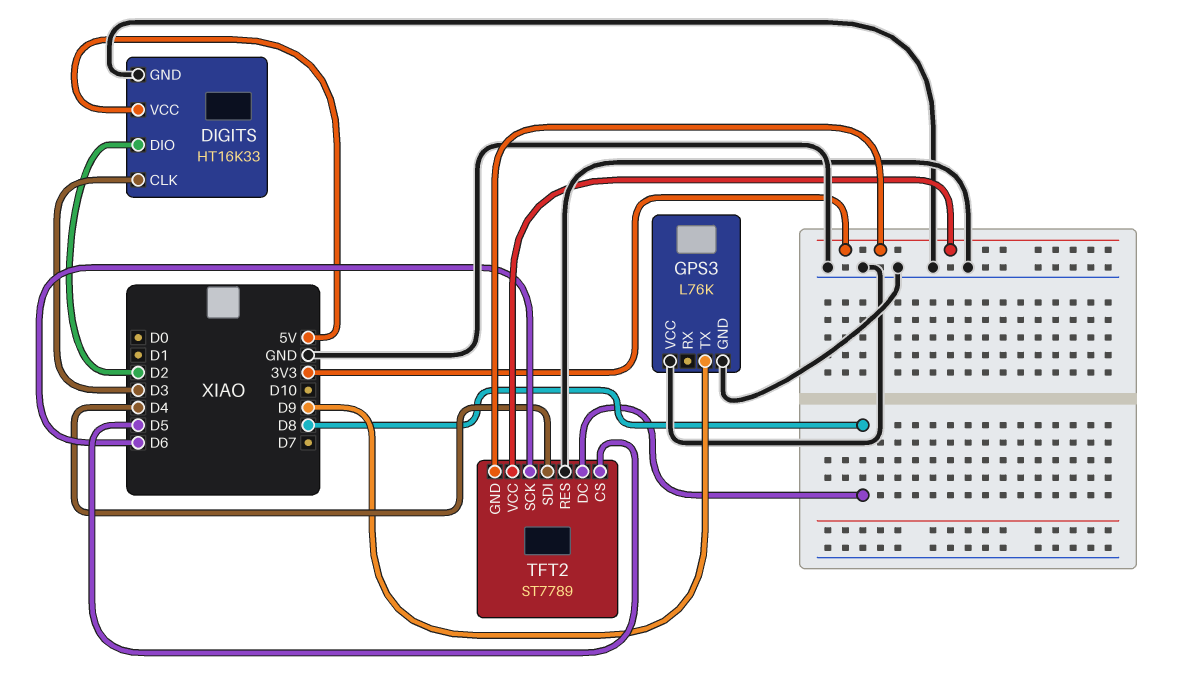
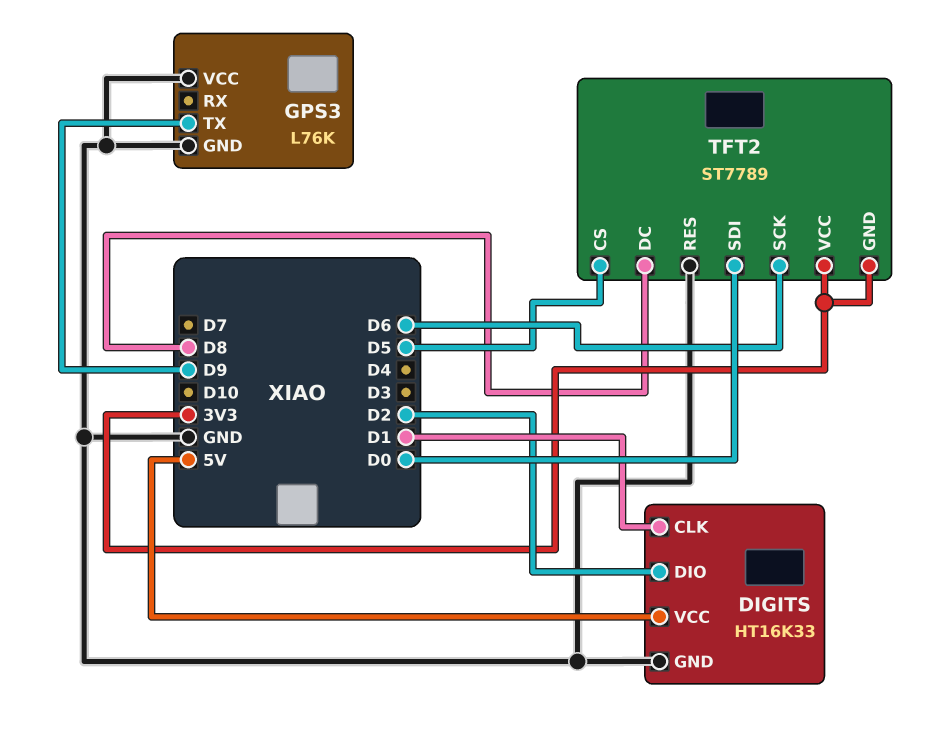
DIGITS pin CLK: D3 -> D1
TFT2 pin SDI: D4 -> D0

